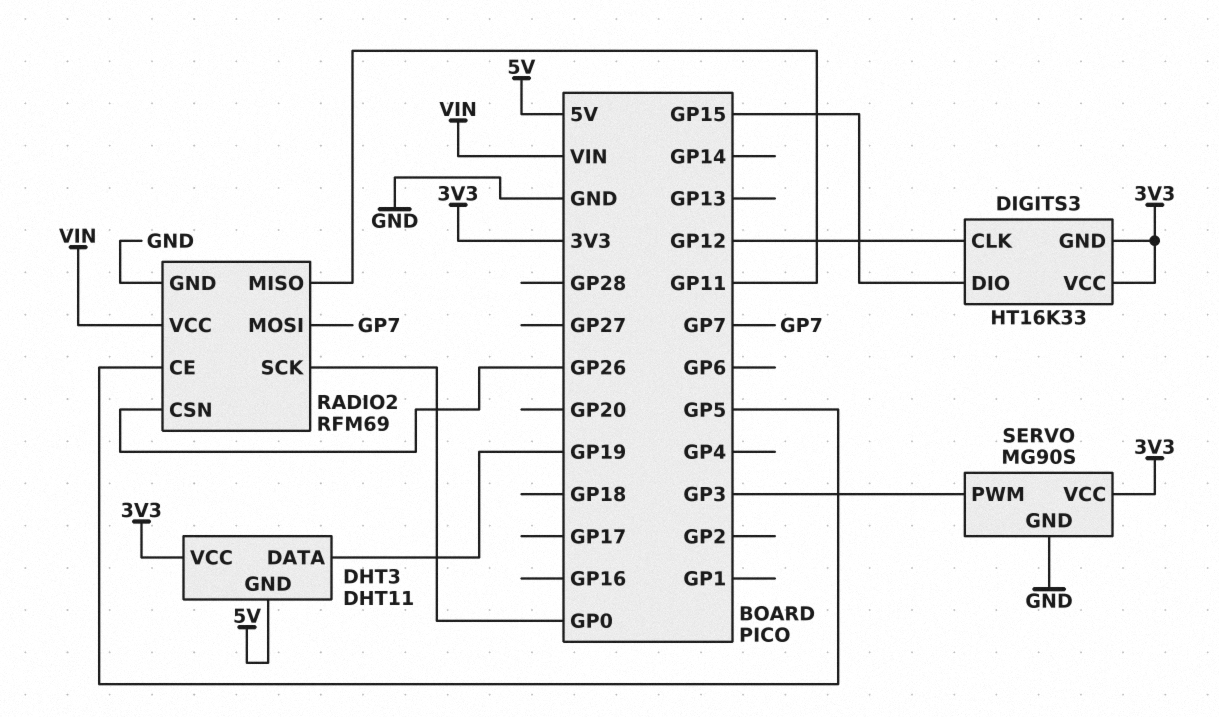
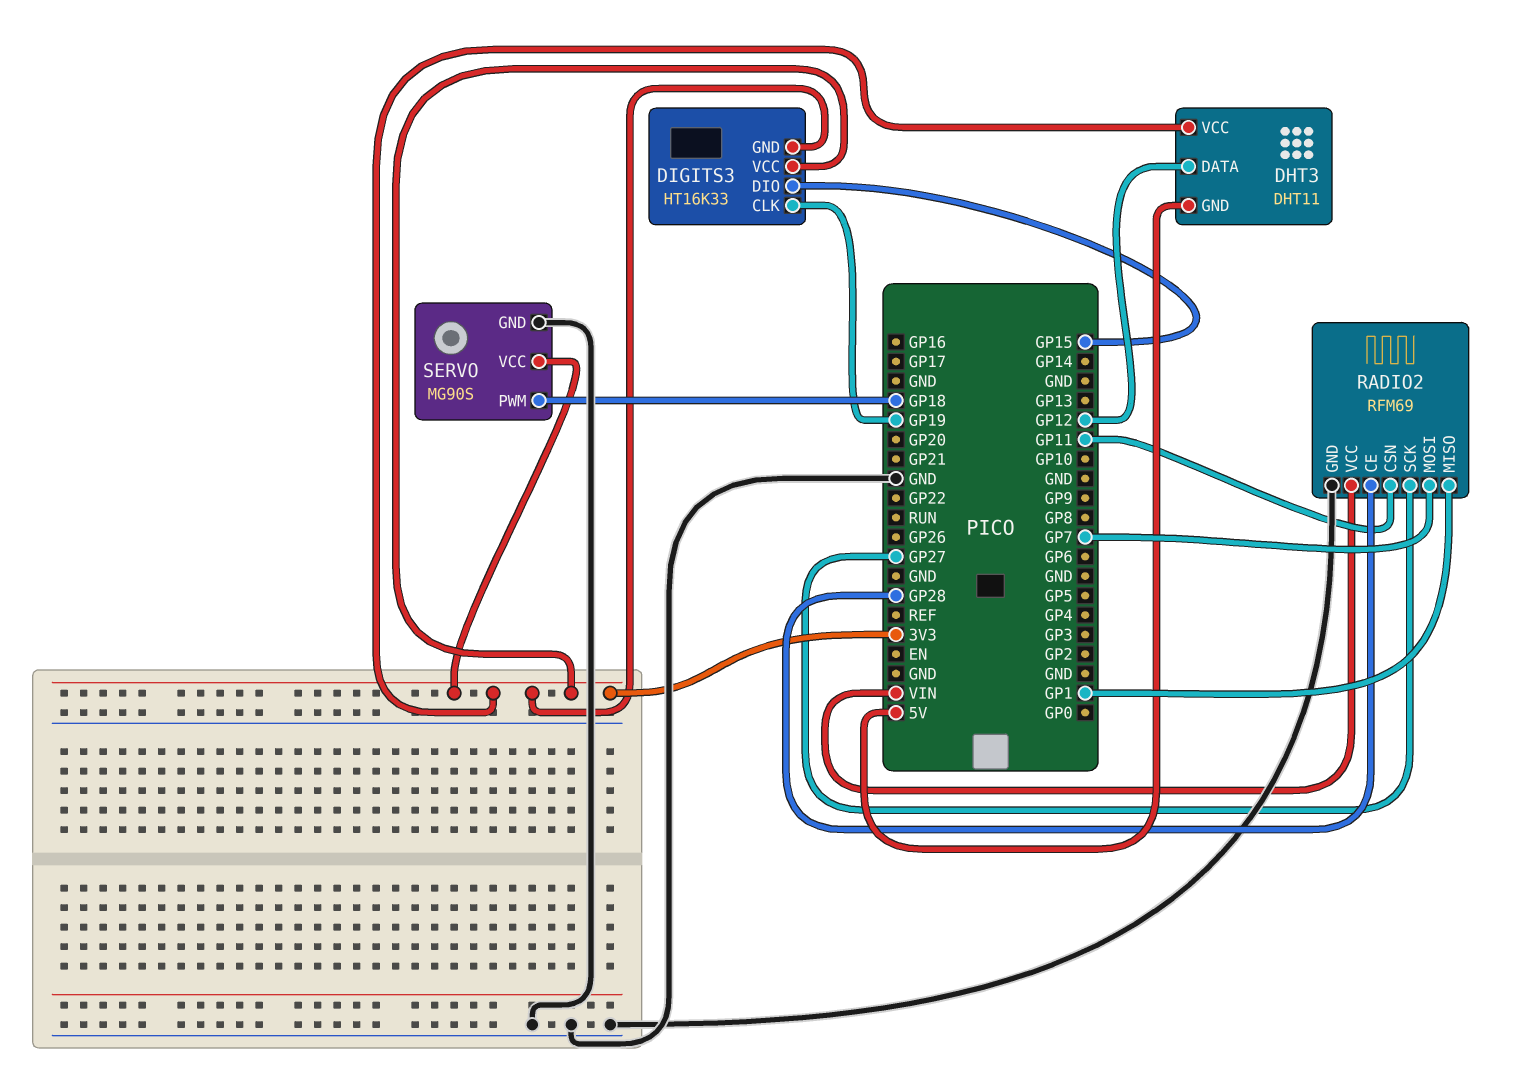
DHT3 pin DATA: GP19 -> GP12
DIGITS3 pin CLK: GP12 -> GP19
RADIO2 pin CE: GP5 -> GP28
RADIO2 pin CSN: GP26 -> GP11
RADIO2 pin MISO: GP11 -> GP1
RADIO2 pin SCK: GP0 -> GP27
SERVO pin PWM: GP3 -> GP18

